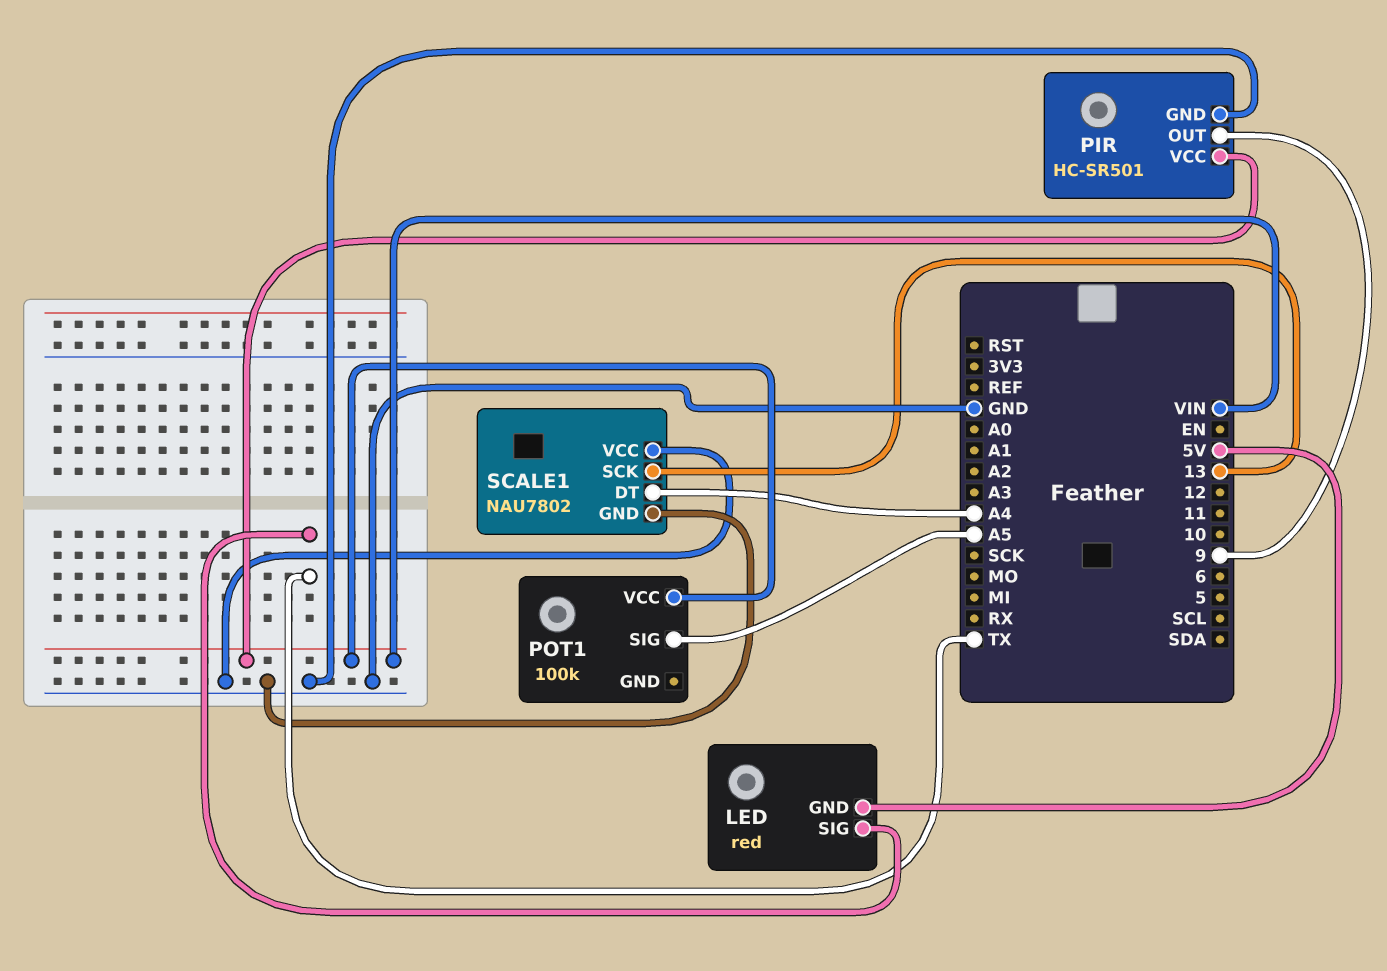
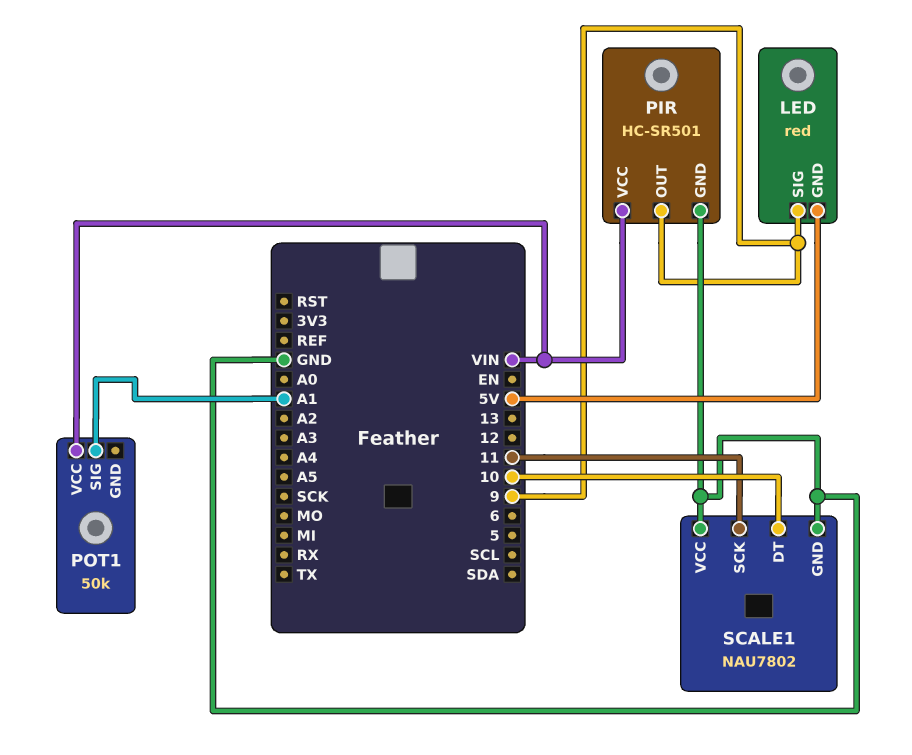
LED pin SIG: TX -> 9
POT1: 100k -> 50k
POT1 pin SIG: A5 -> A1
SCALE1 pin DT: A4 -> 10
SCALE1 pin SCK: 13 -> 11

